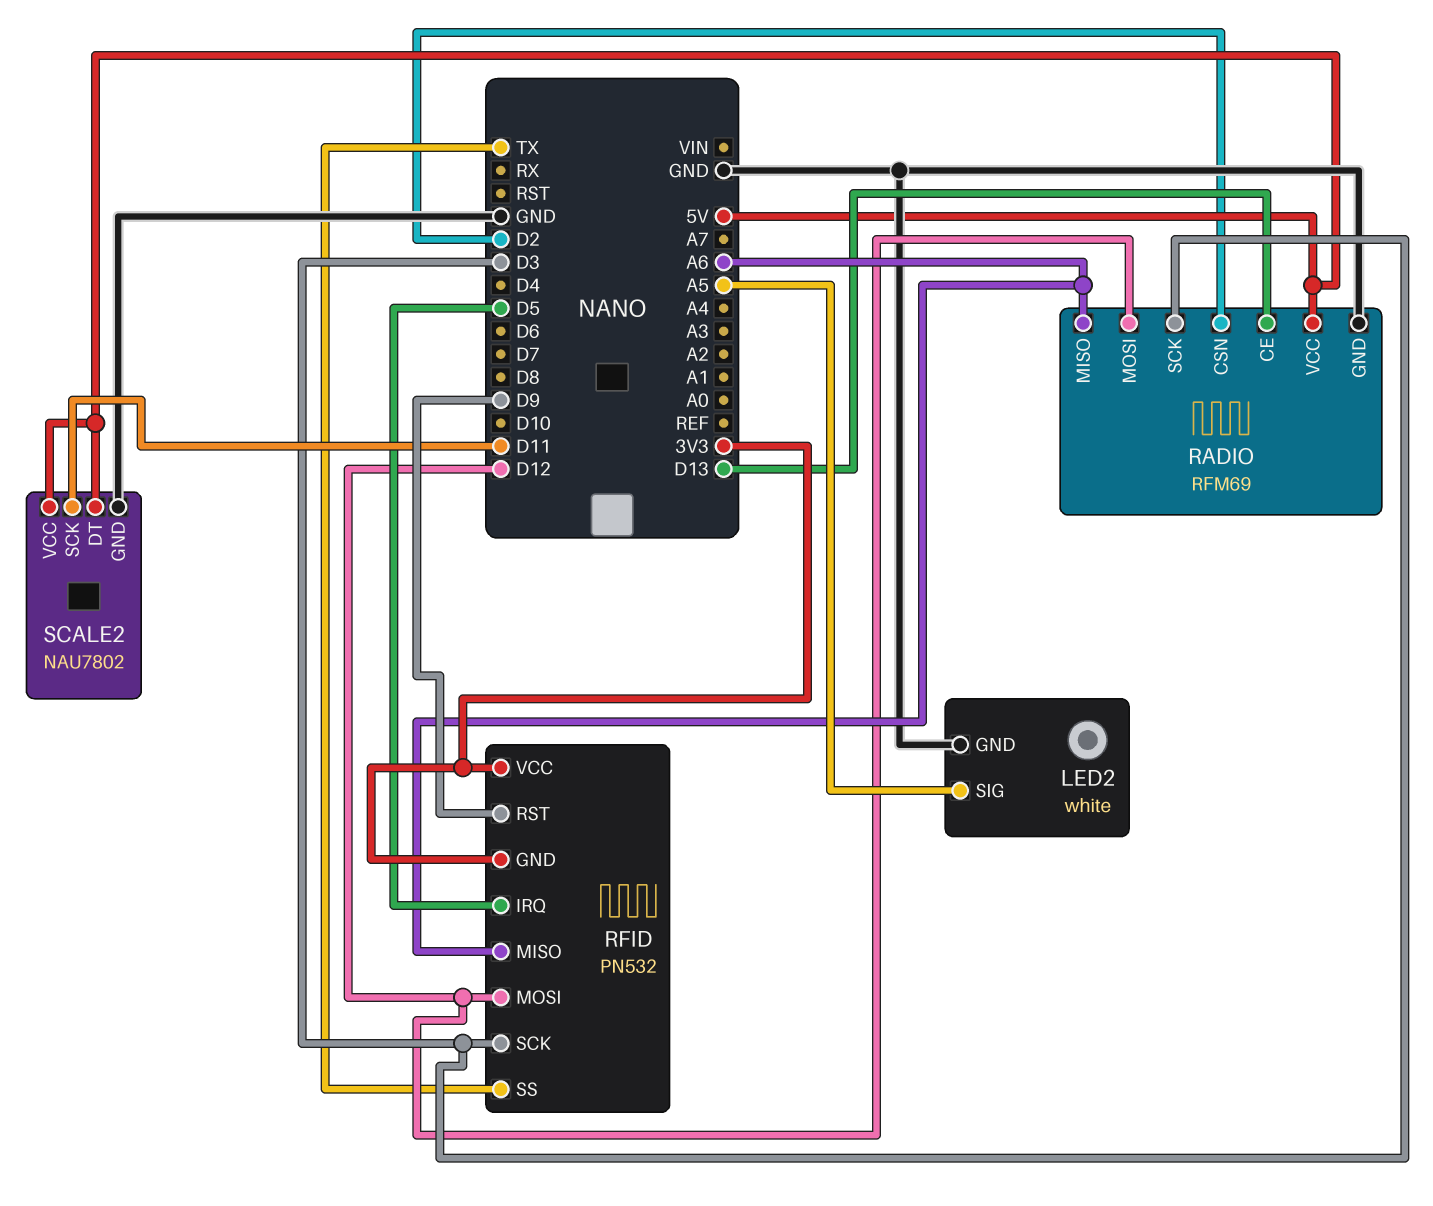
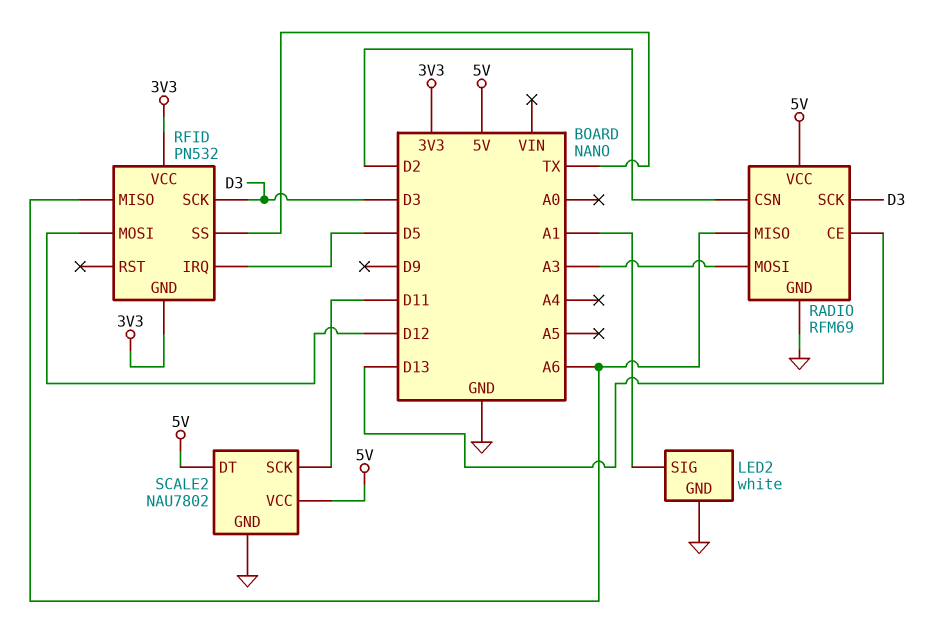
LED2 pin SIG: A5 -> A1
RADIO pin MOSI: D12 -> A3
RFID pin RST: D9 -> none

